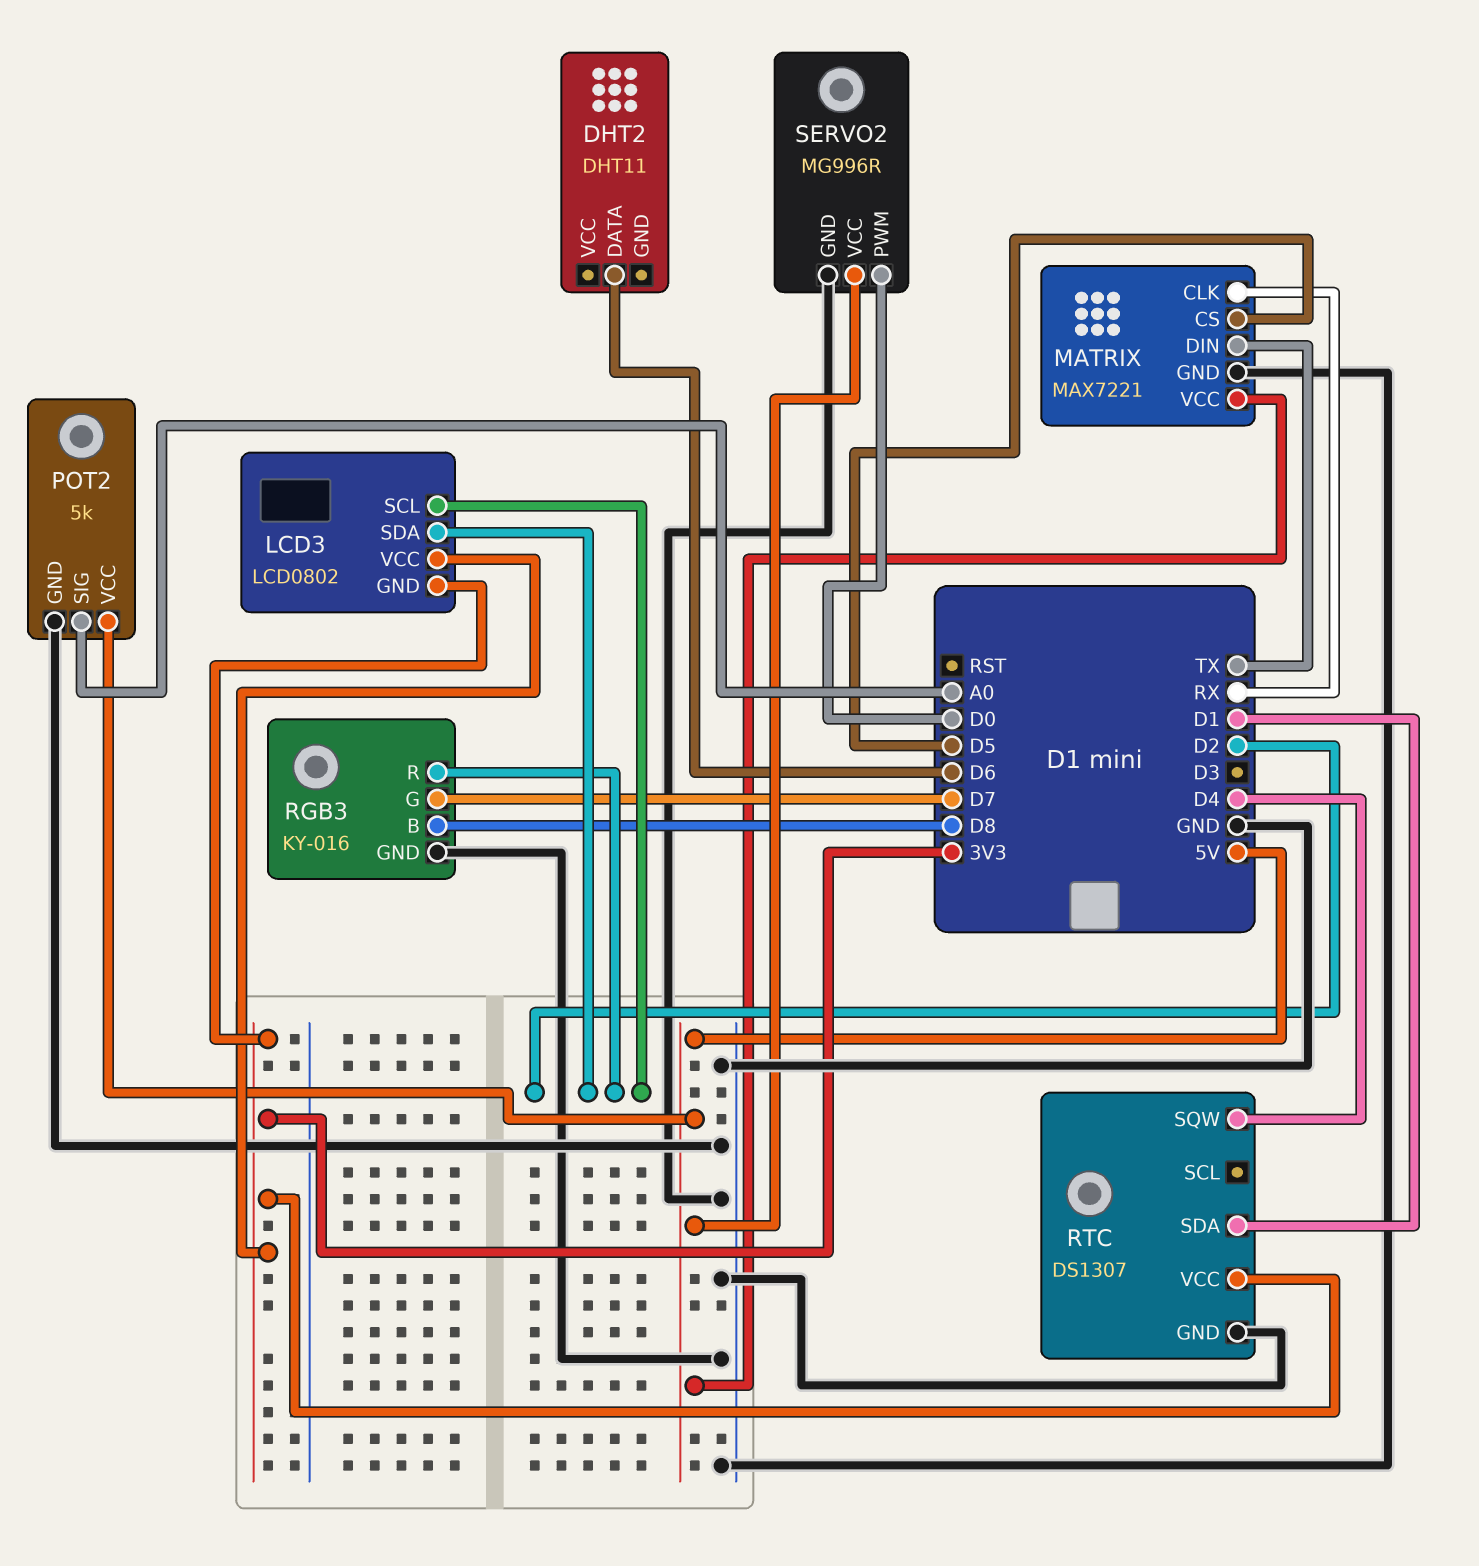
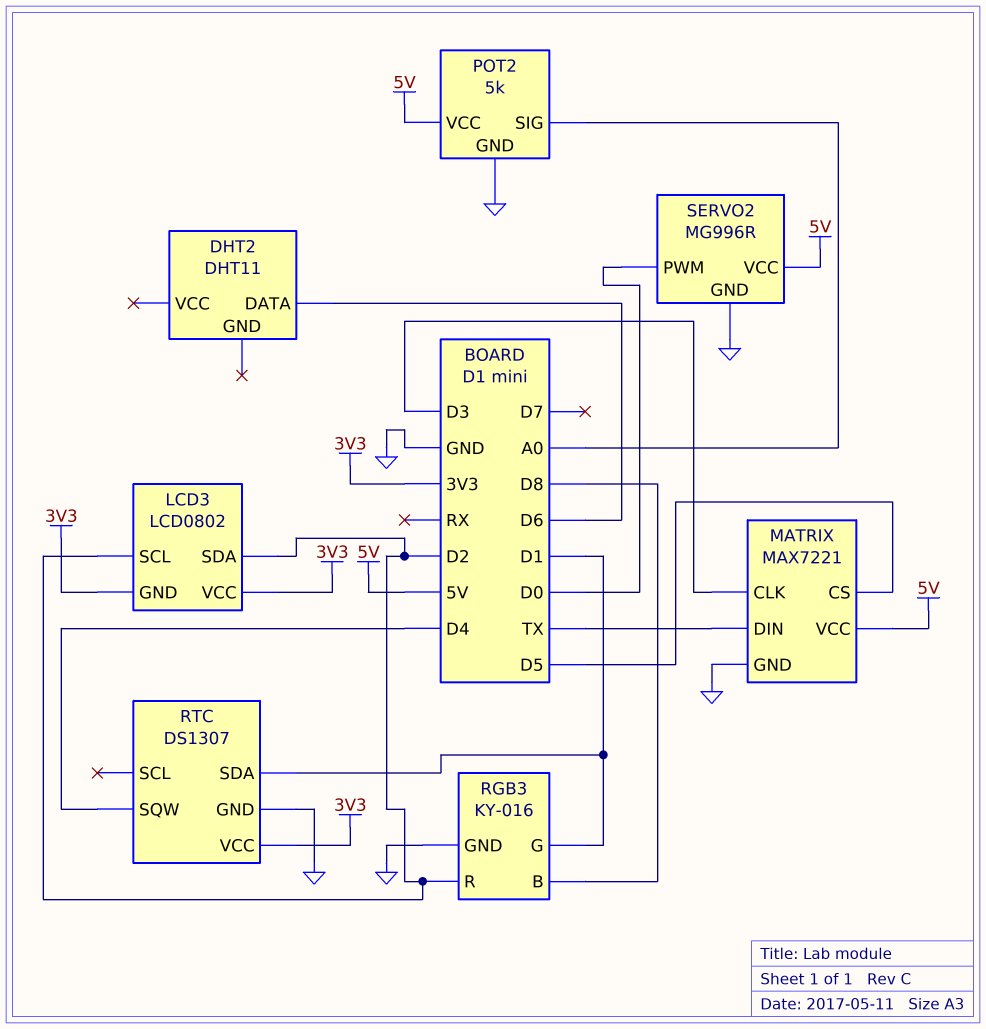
MATRIX pin CLK: RX -> D3
RGB3 pin G: D7 -> D1

